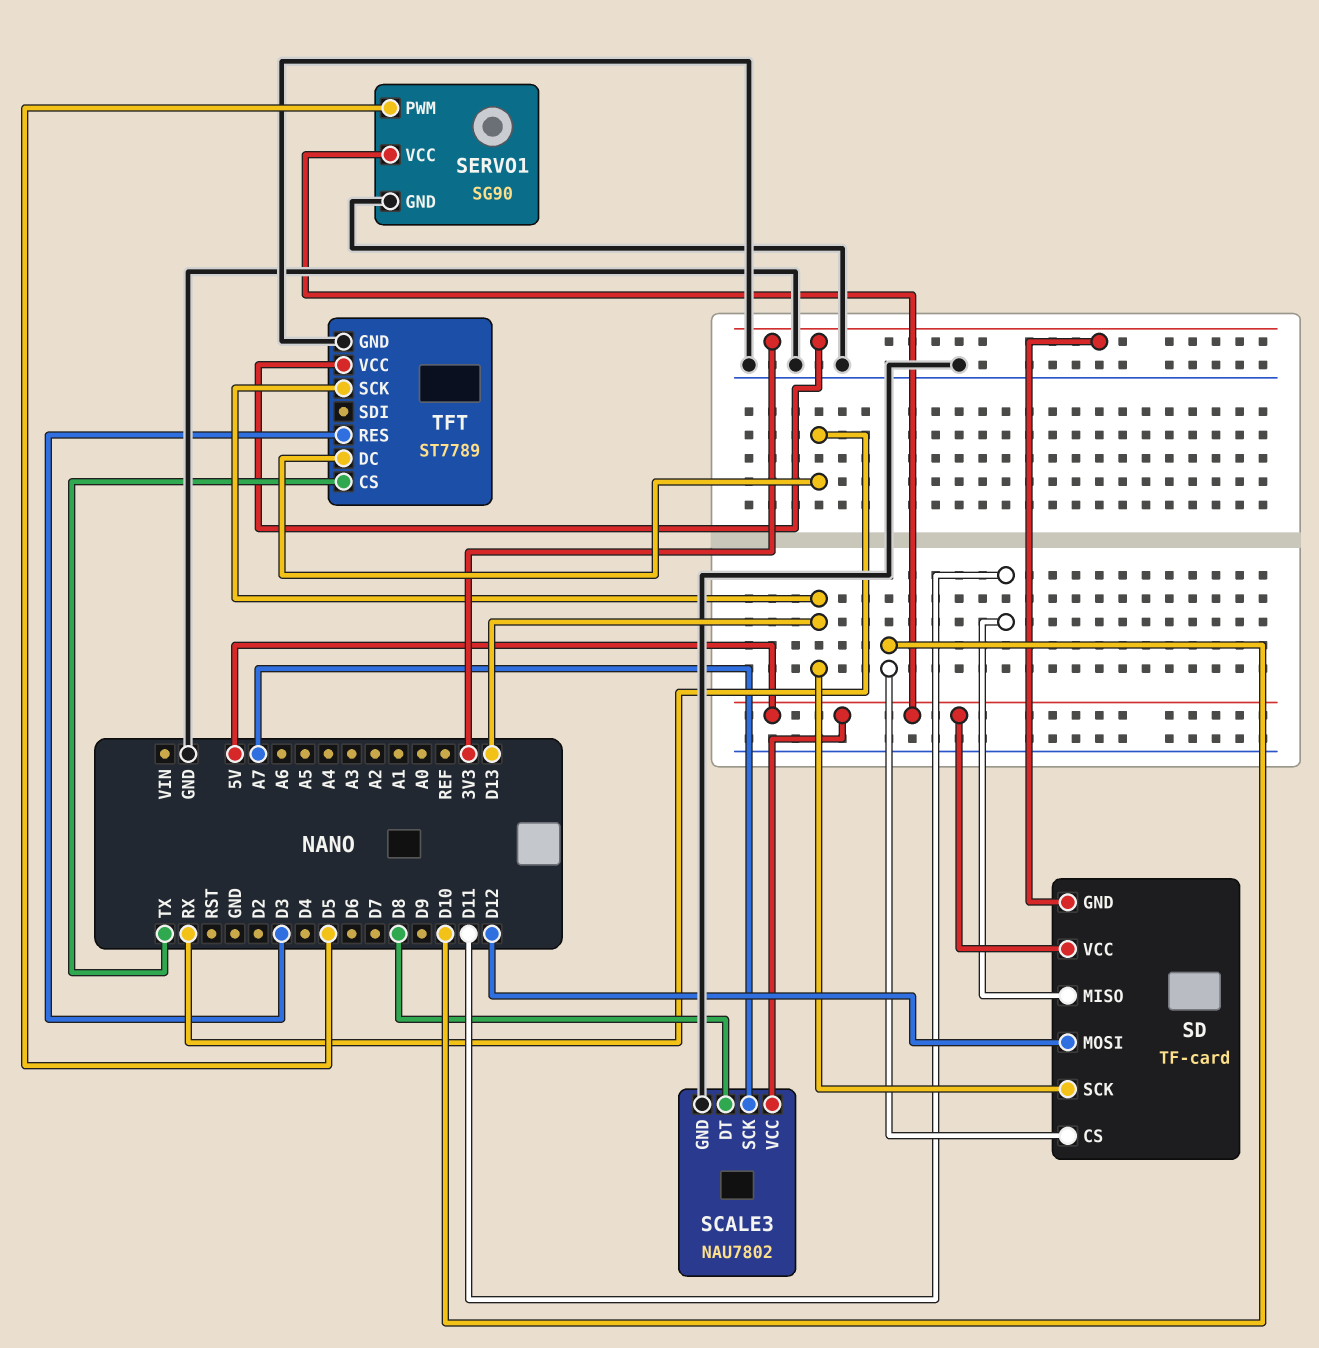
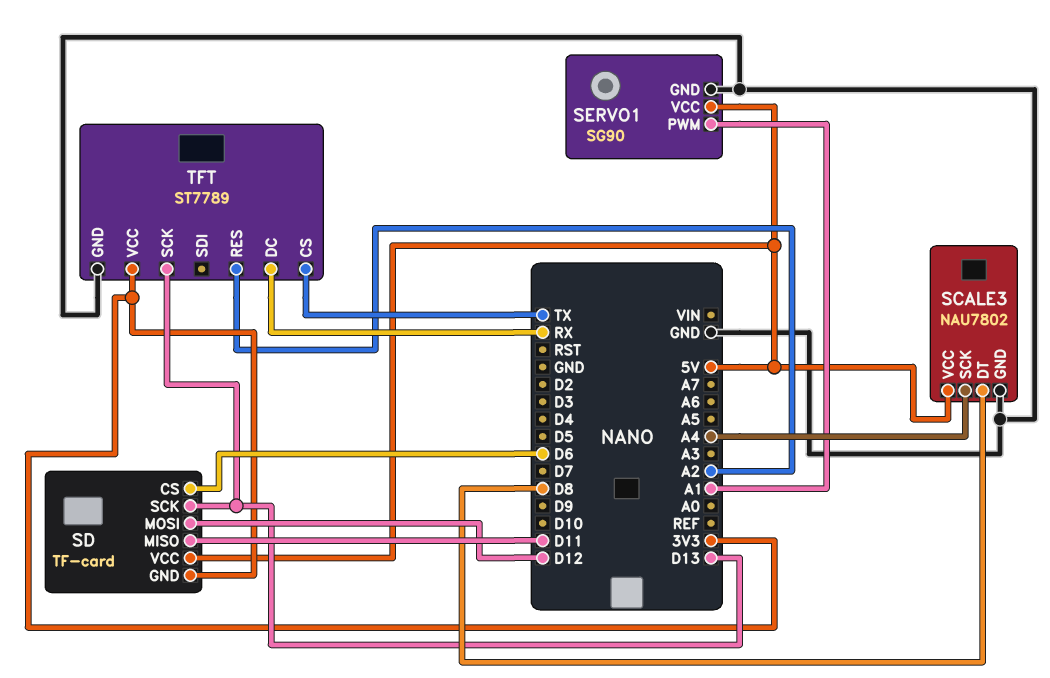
SCALE3 pin SCK: A7 -> A4
SD pin CS: D10 -> D6
SERVO1 pin PWM: D5 -> A1
TFT pin RES: D3 -> A2

